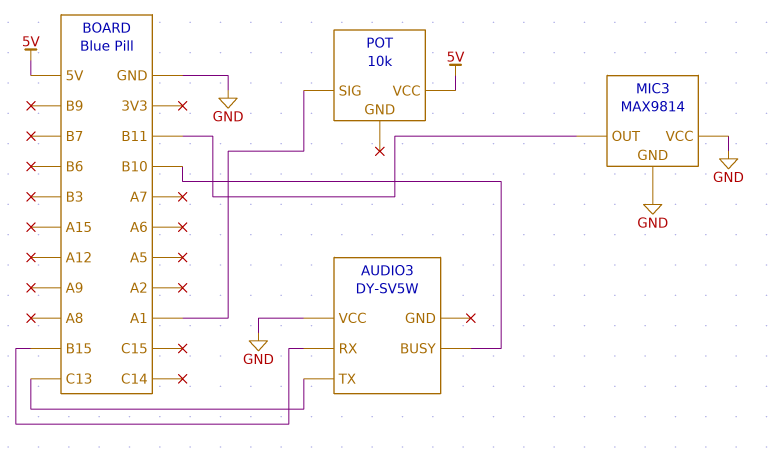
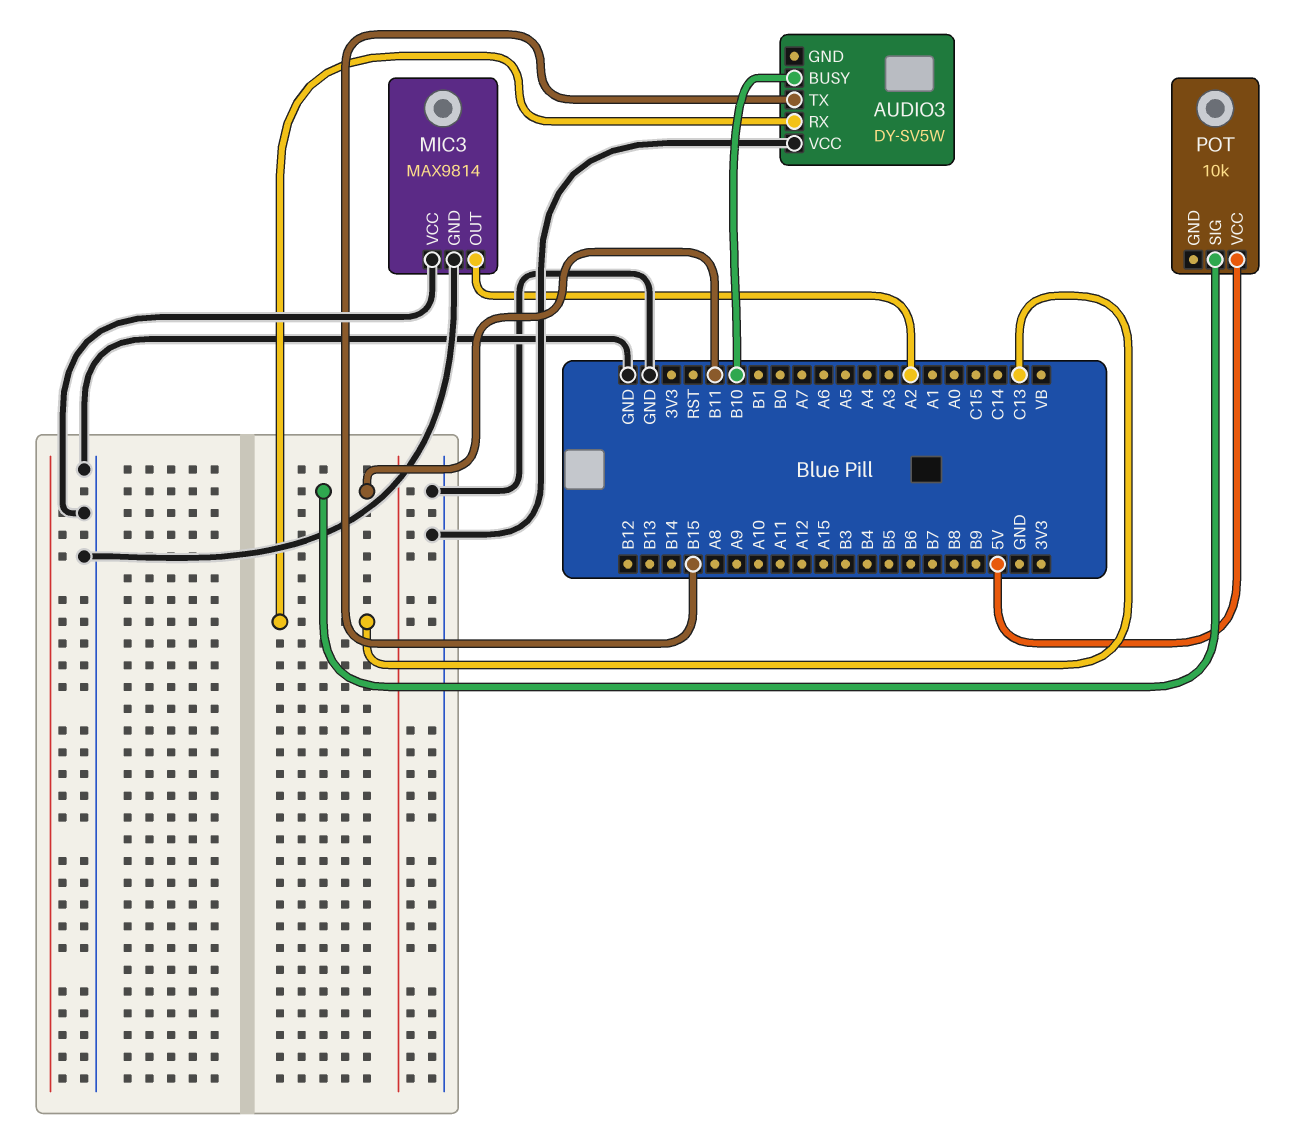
AUDIO3 pin RX: B15 -> C13
AUDIO3 pin TX: C13 -> B15
MIC3 pin OUT: B11 -> A2
POT pin SIG: A1 -> B11

